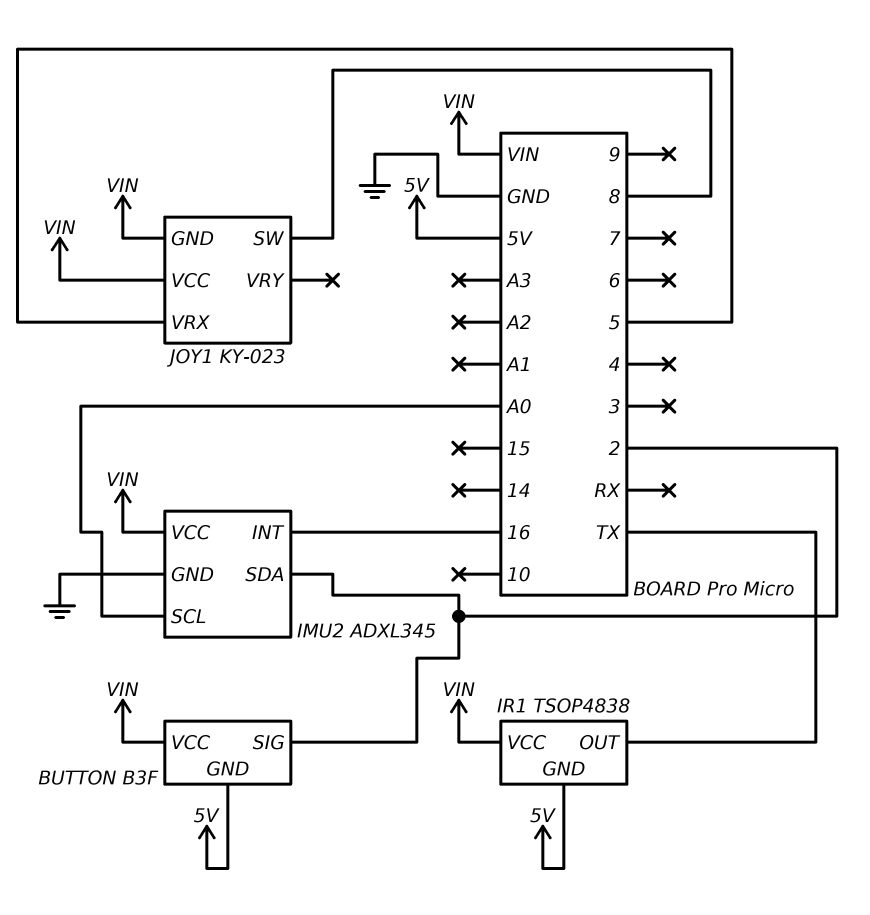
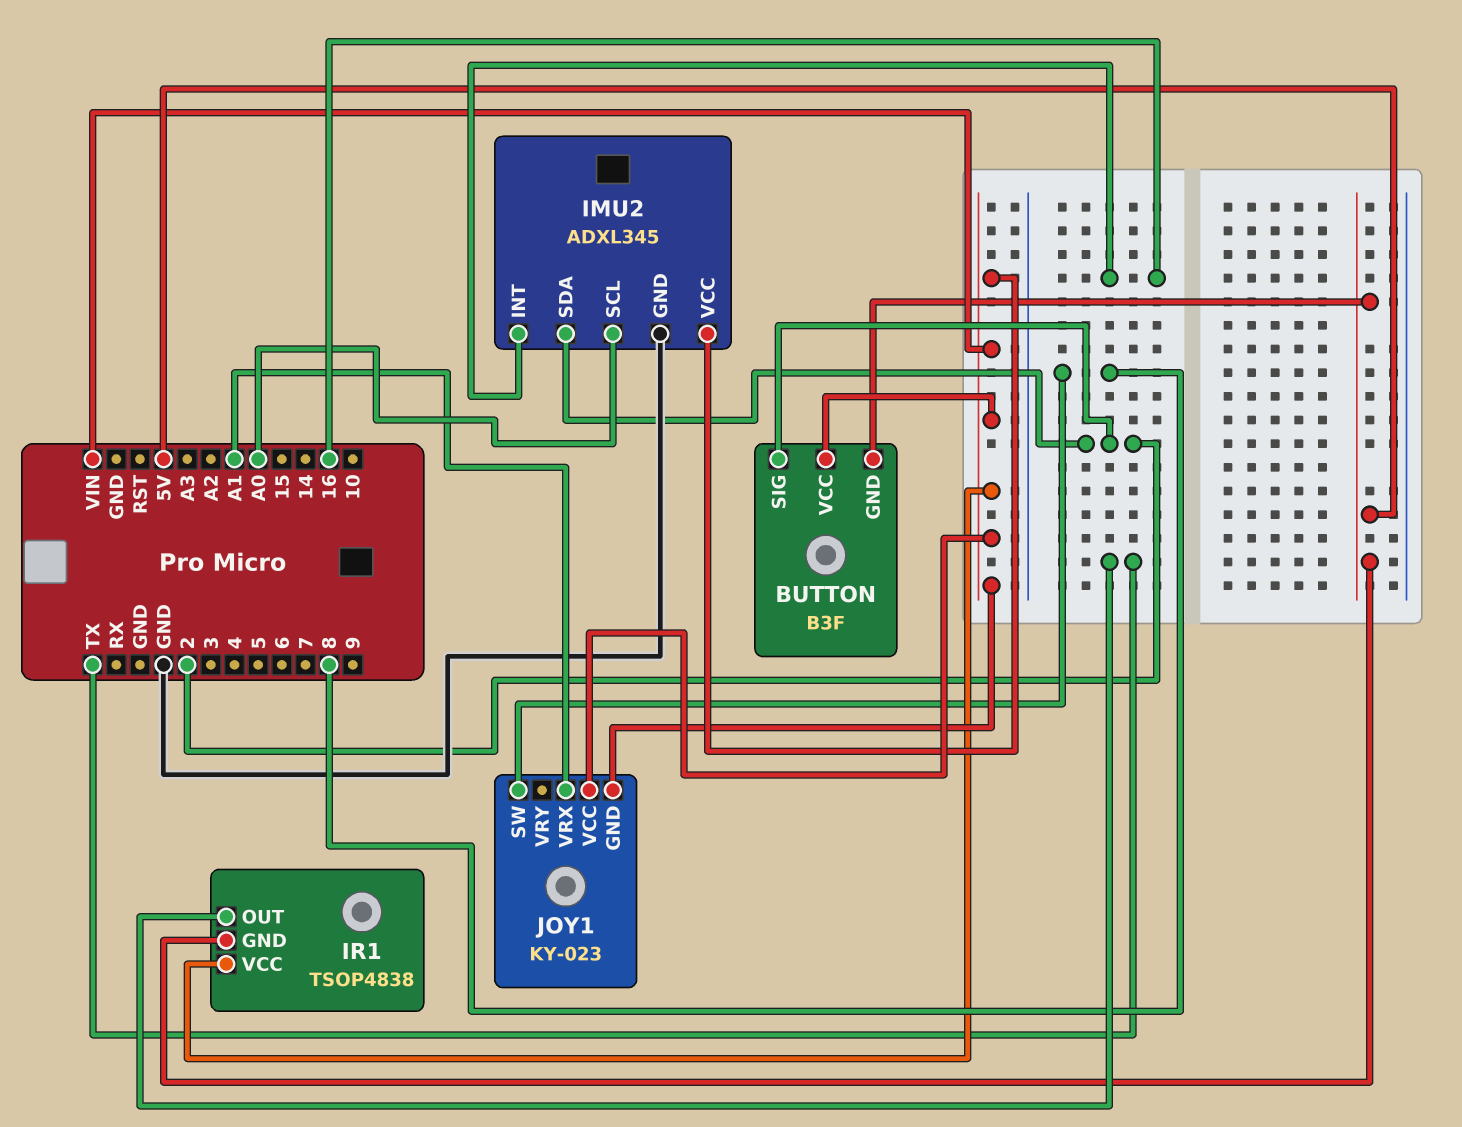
JOY1 pin VRX: 5 -> A1

